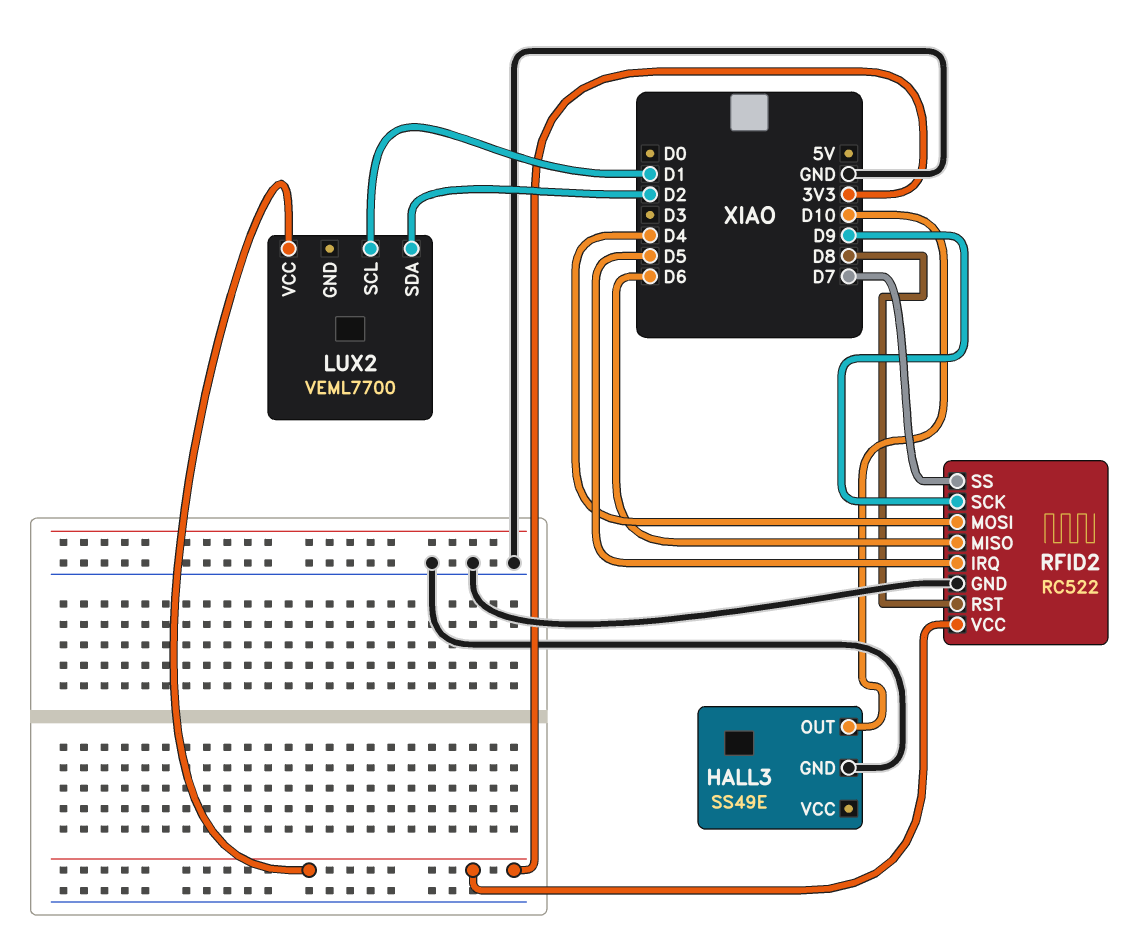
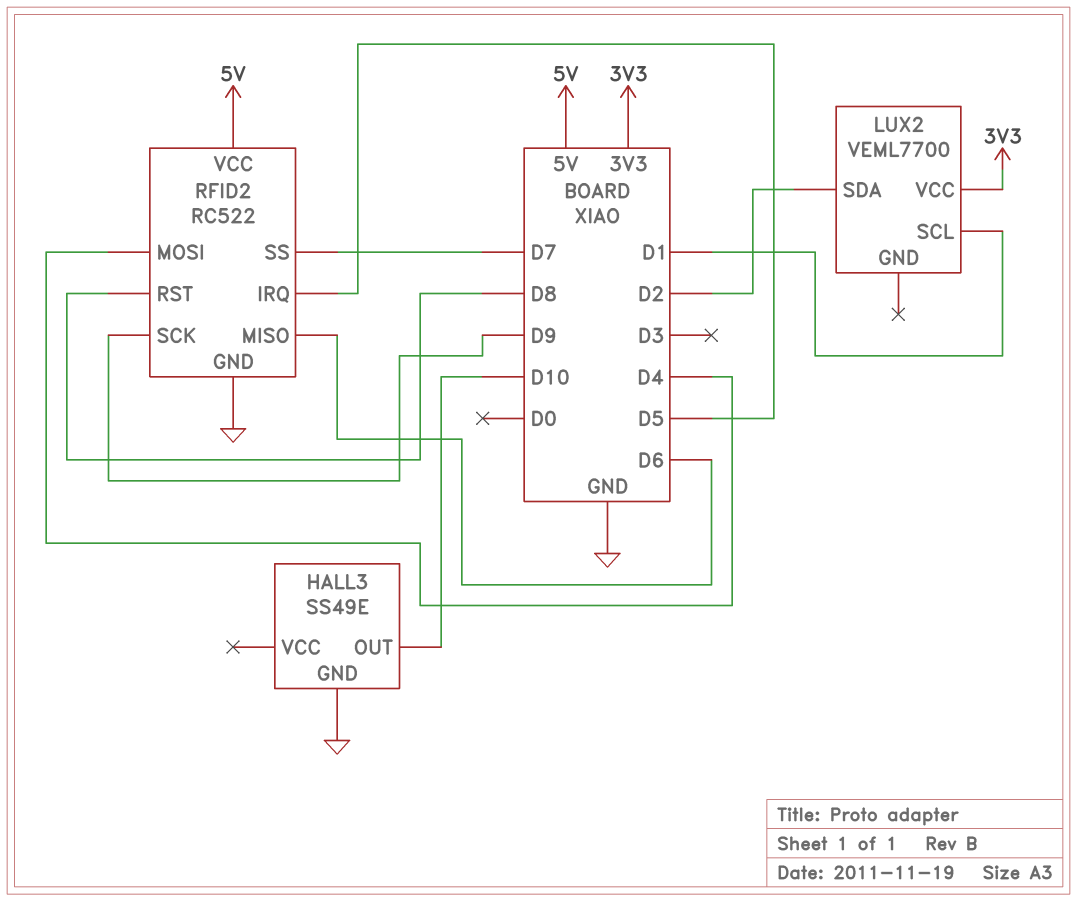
RFID2 pin VCC: 3V3 -> 5V

